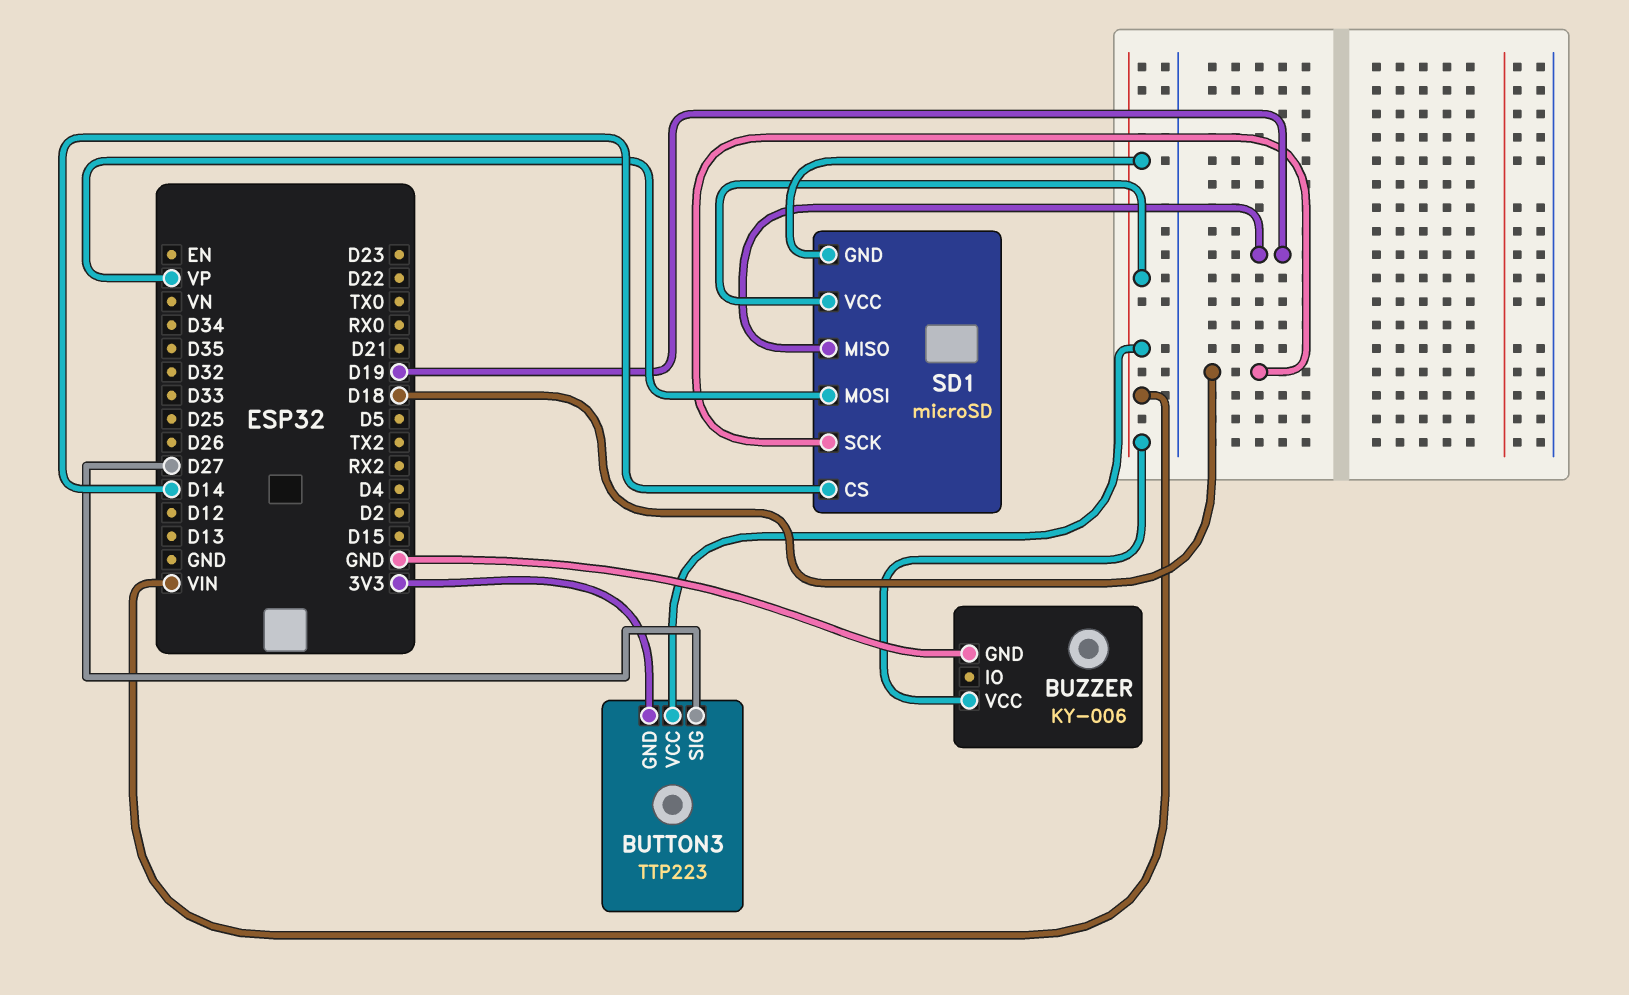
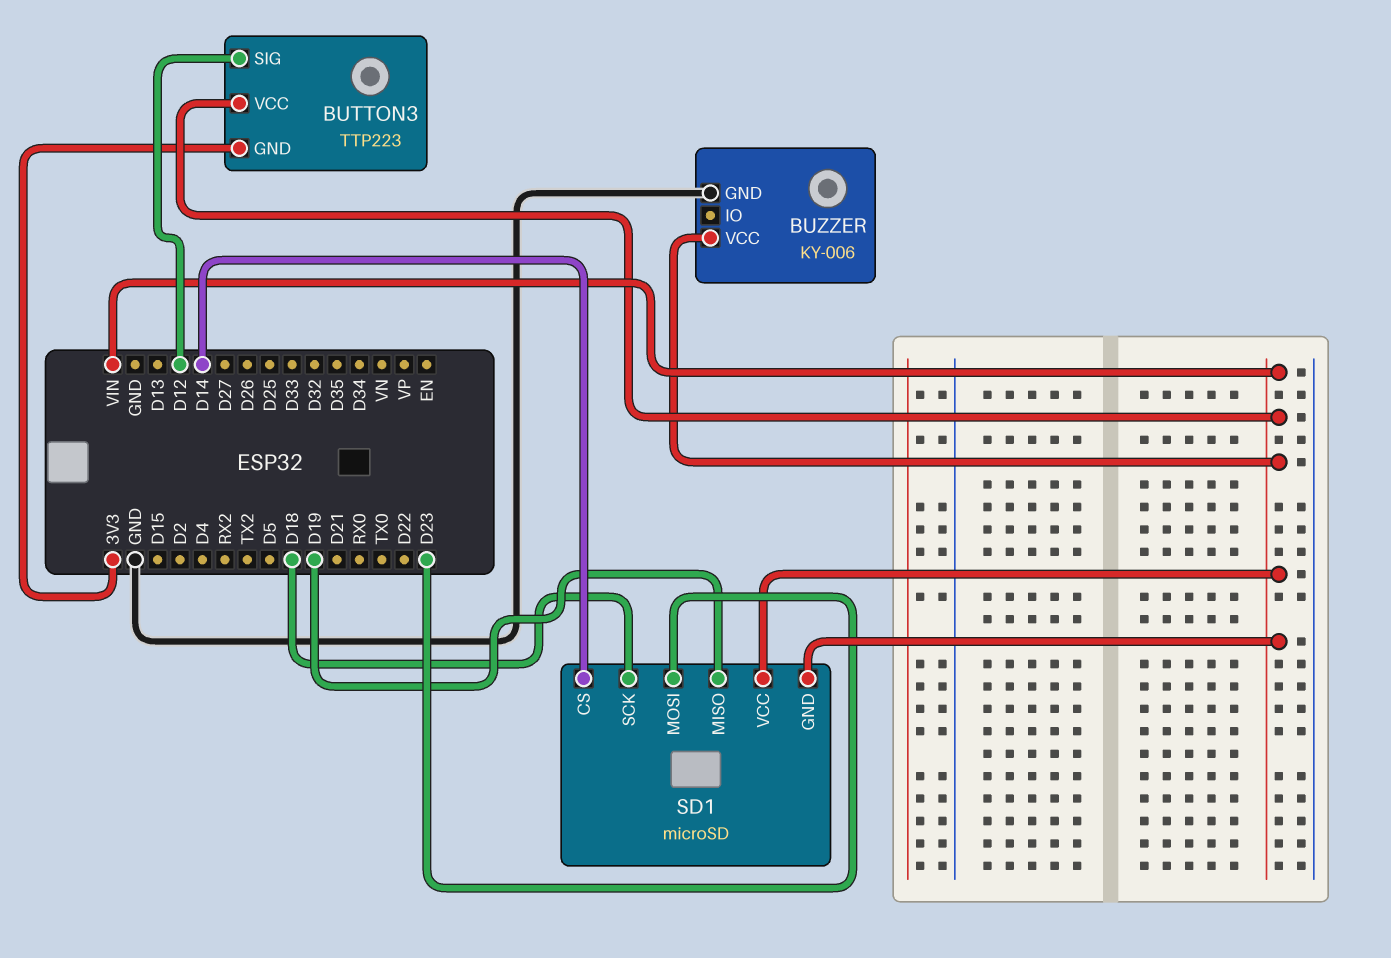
BUTTON3 pin SIG: D27 -> D12
SD1 pin MOSI: VP -> D23

